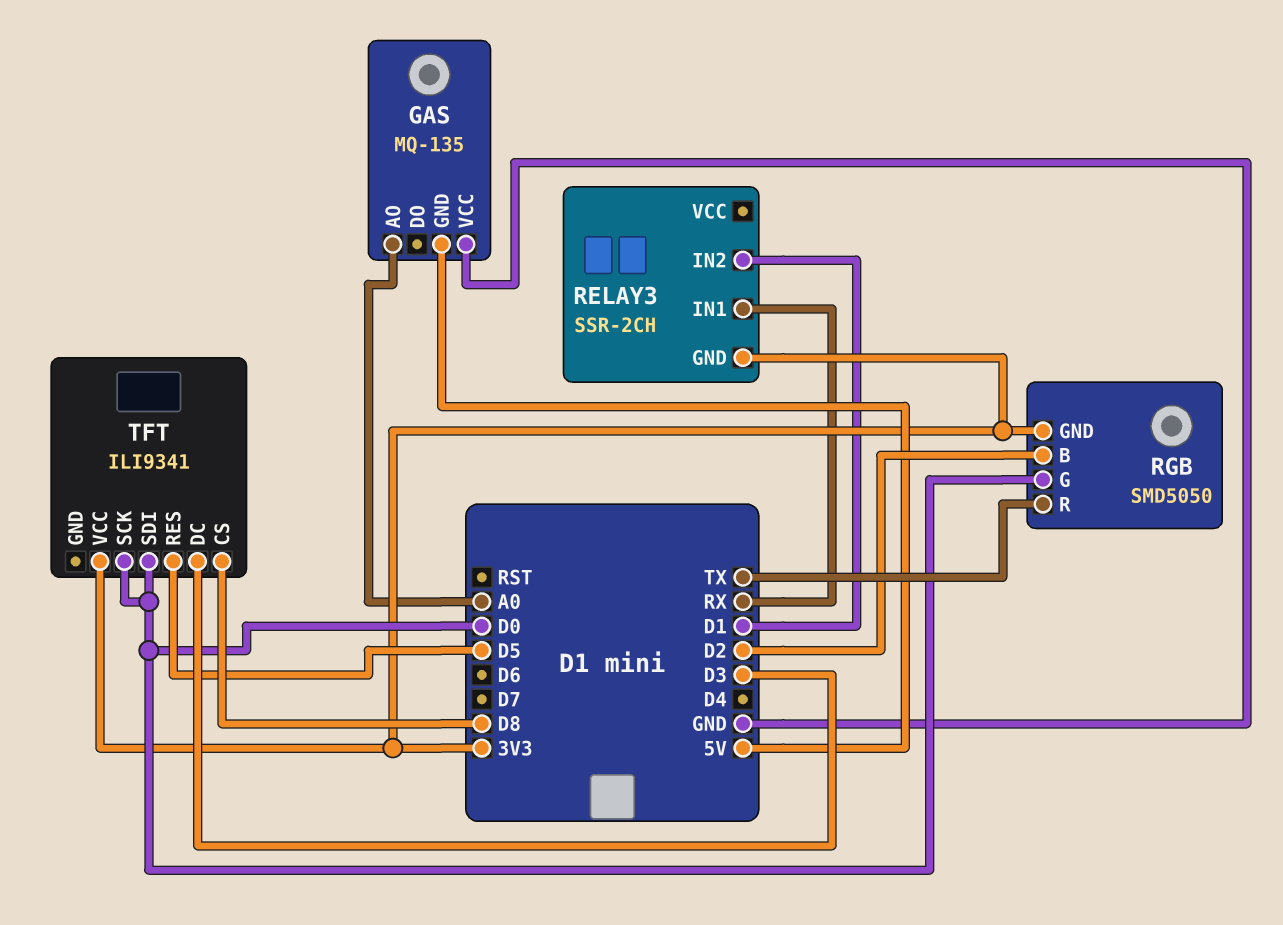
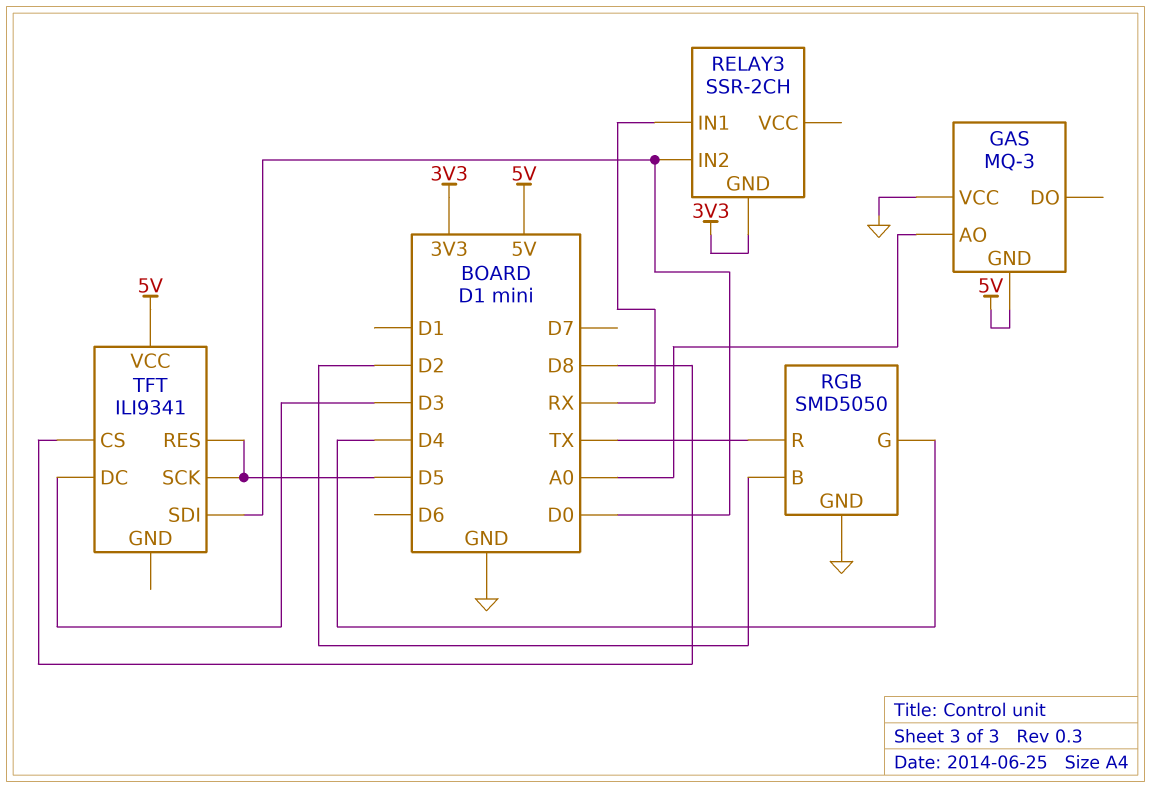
GAS: MQ-135 -> MQ-3
RELAY3 pin IN2: D1 -> D0
RGB pin G: D0 -> D4
RGB pin GND: 3V3 -> GND
TFT pin SCK: D0 -> D5
TFT pin VCC: 3V3 -> 5V

